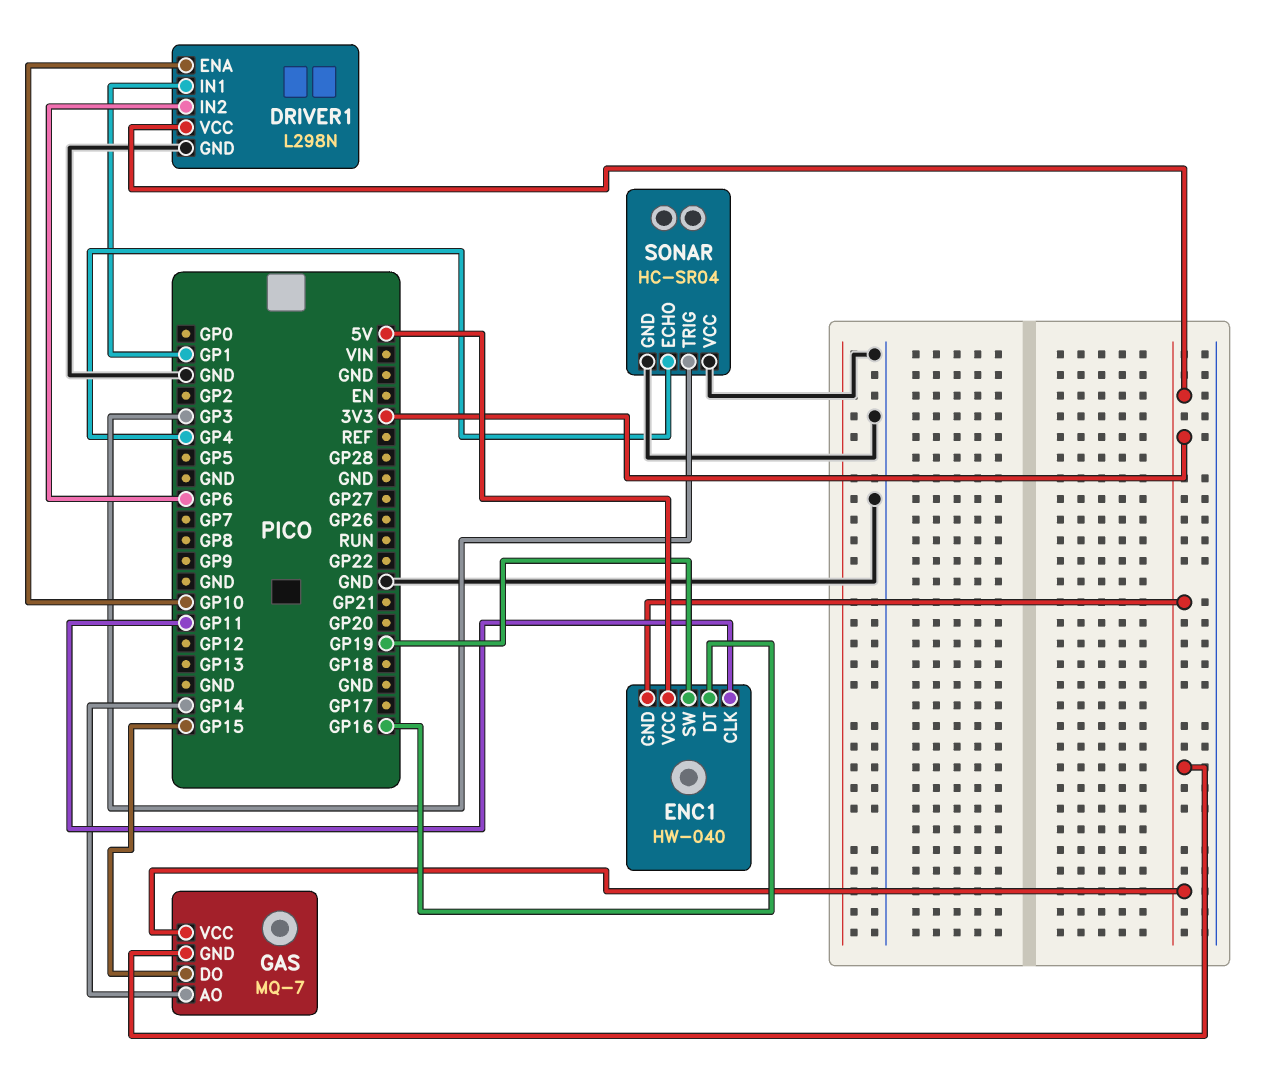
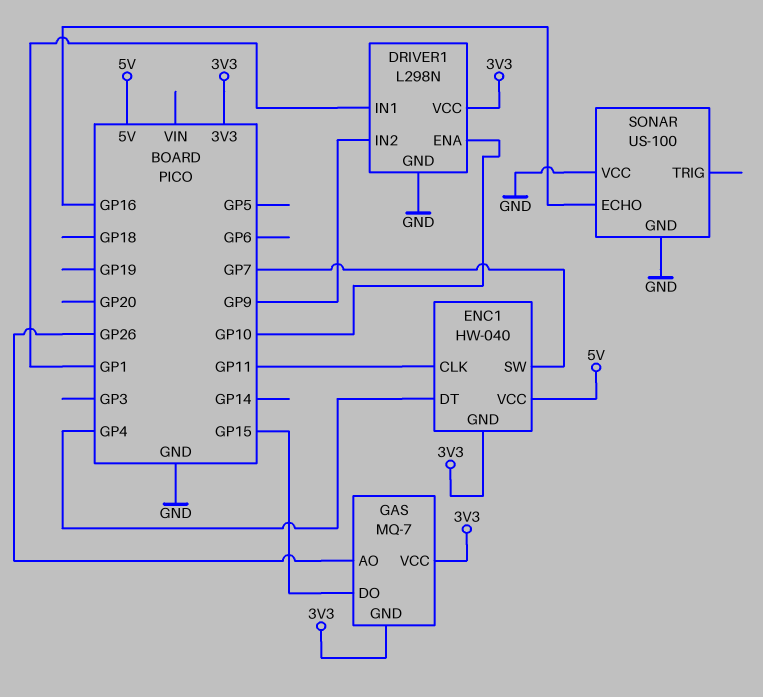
DRIVER1 pin IN2: GP6 -> GP9
ENC1 pin DT: GP16 -> GP4
ENC1 pin SW: GP19 -> GP7
GAS pin AO: GP14 -> GP26
SONAR: HC-SR04 -> US-100
SONAR pin ECHO: GP4 -> GP16
SONAR pin TRIG: GP3 -> none

